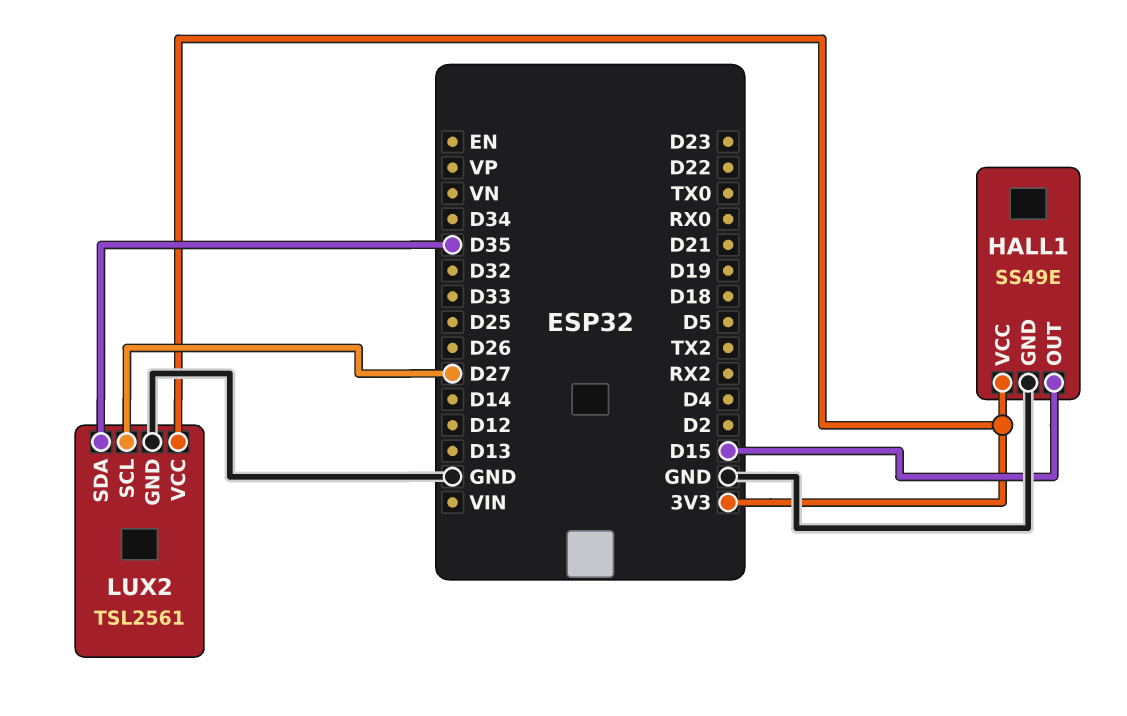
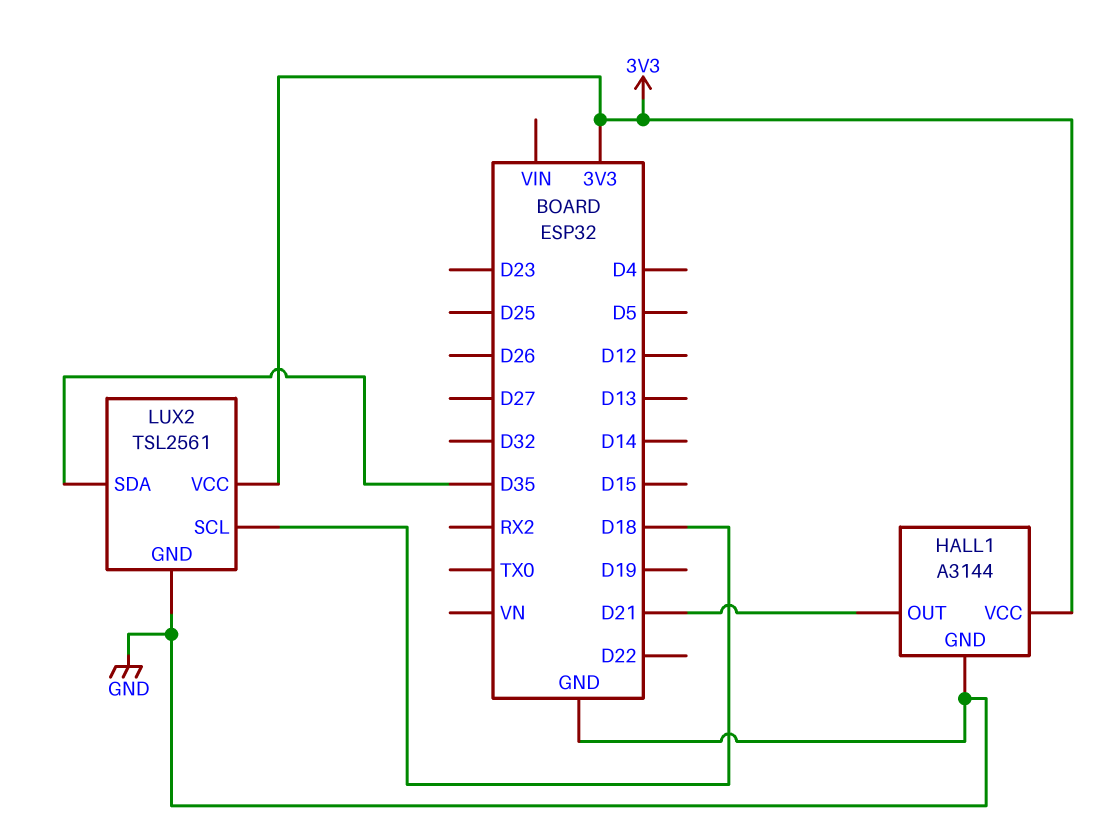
HALL1: SS49E -> A3144
HALL1 pin OUT: D15 -> D21
LUX2 pin SCL: D27 -> D18

